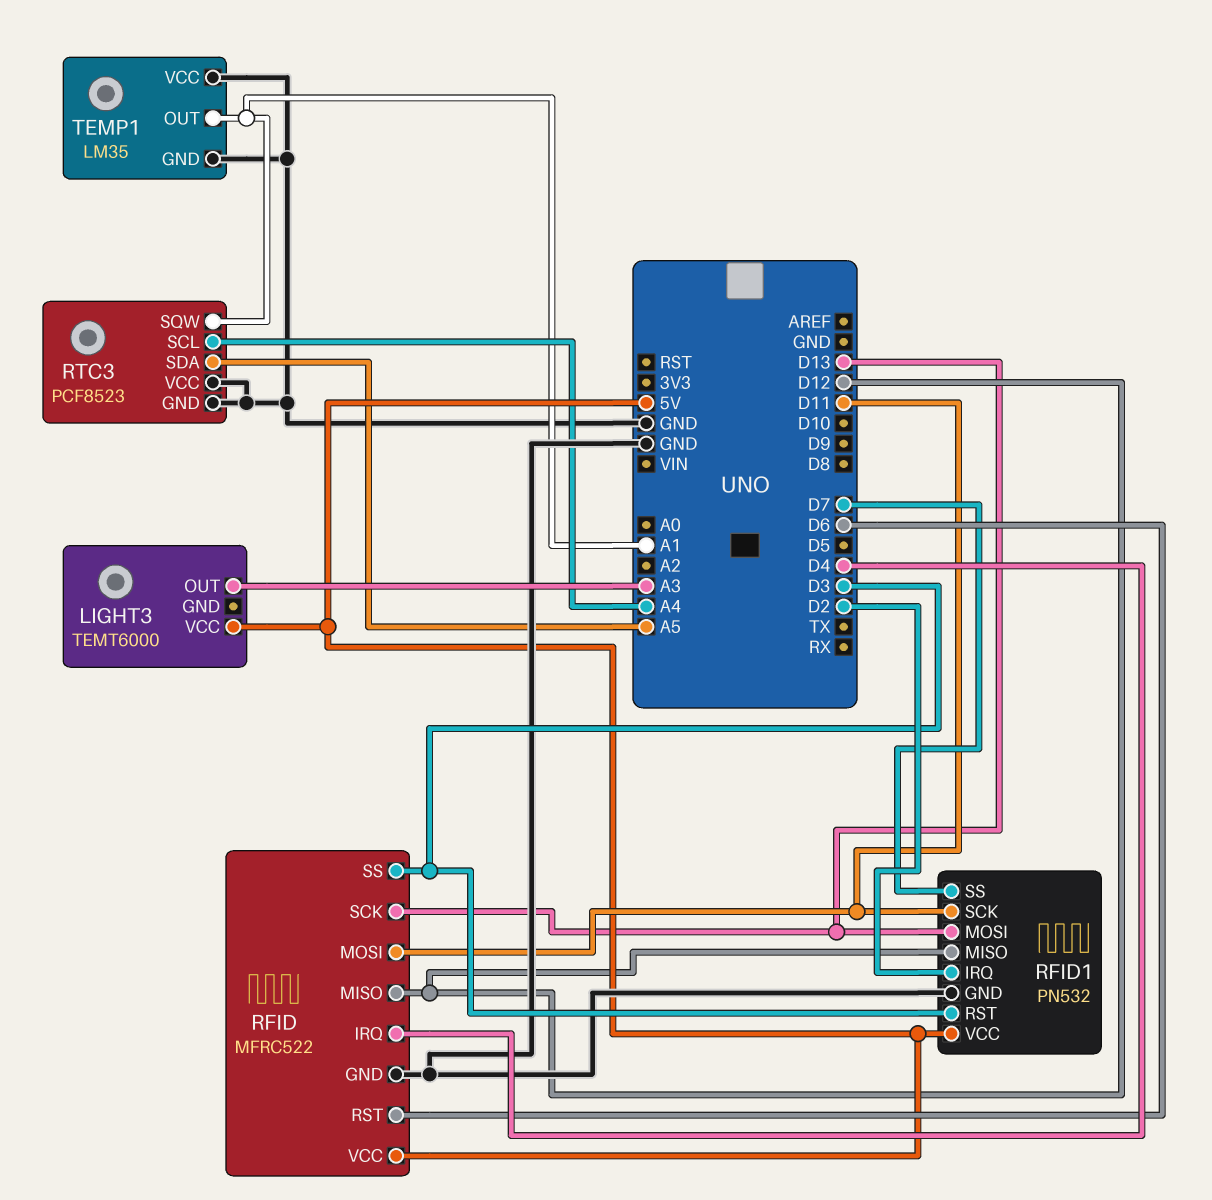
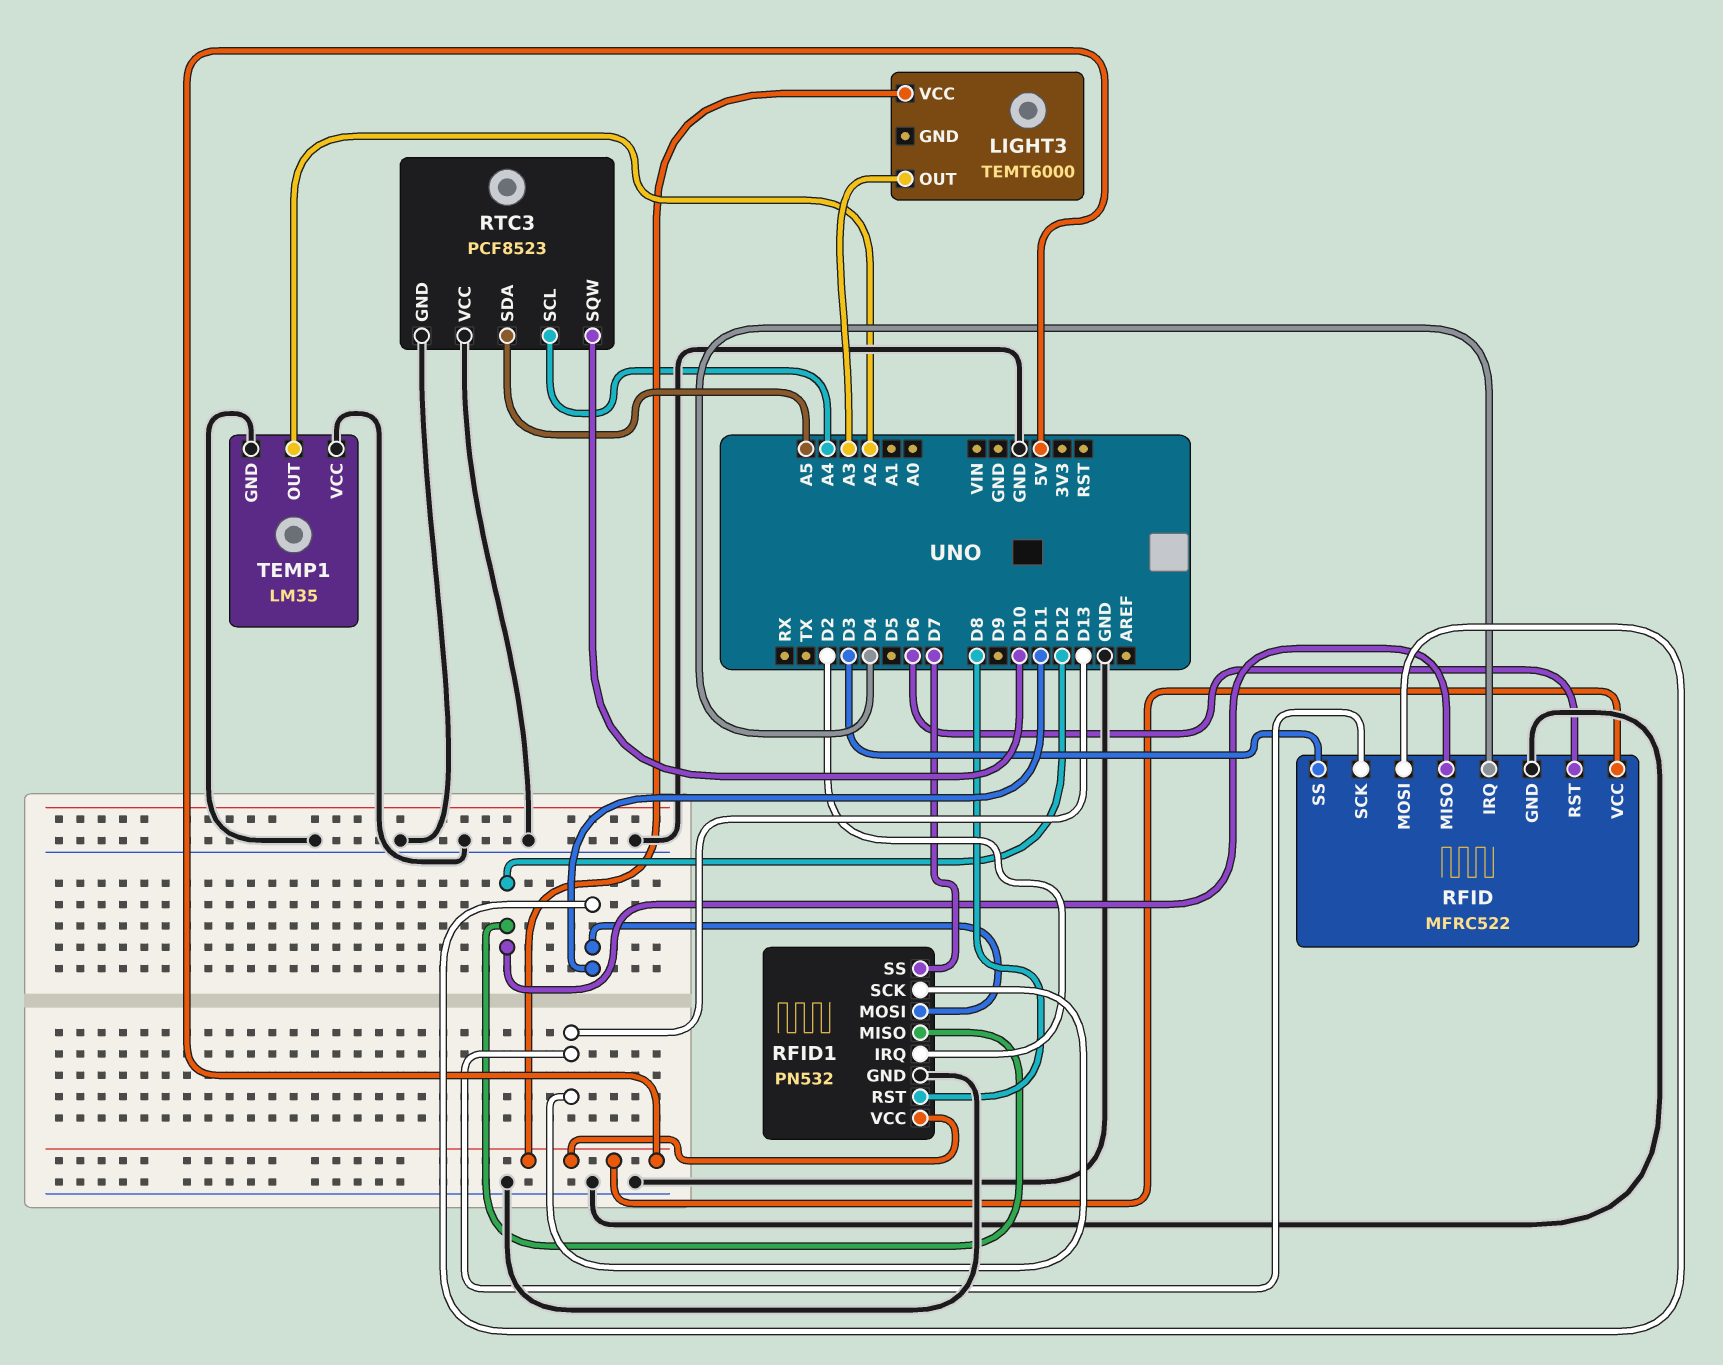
RFID1 pin MOSI: D13 -> D11
RFID1 pin RST: D3 -> D8
RFID1 pin SCK: D11 -> D13
RTC3 pin SQW: A1 -> D10
TEMP1 pin OUT: A1 -> A2

